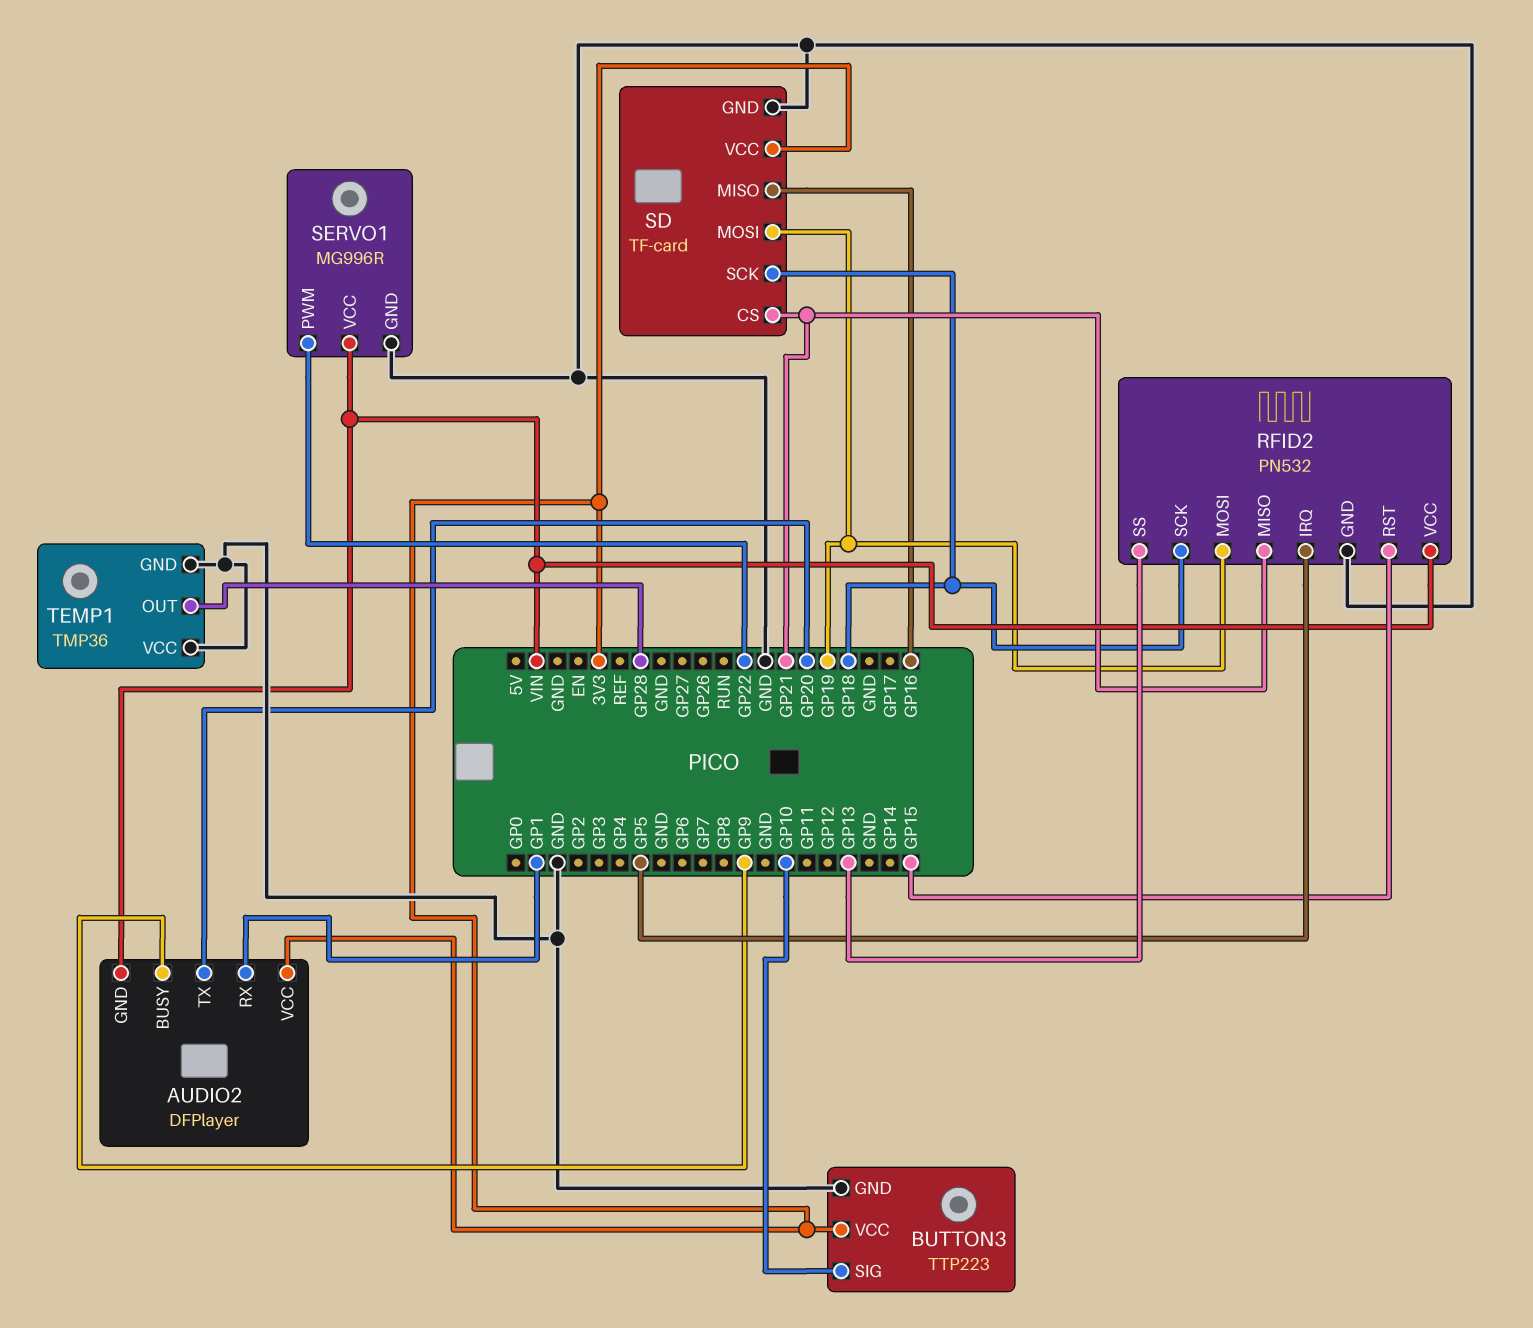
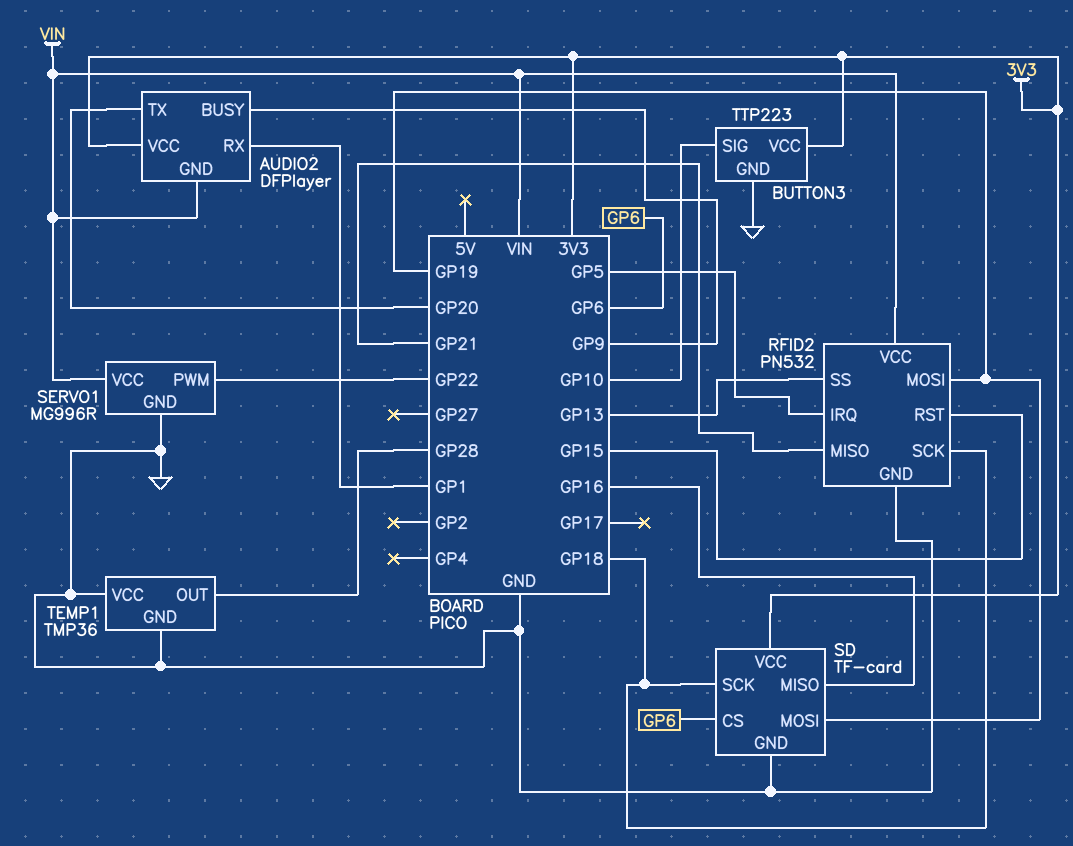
SD pin CS: GP21 -> GP6

